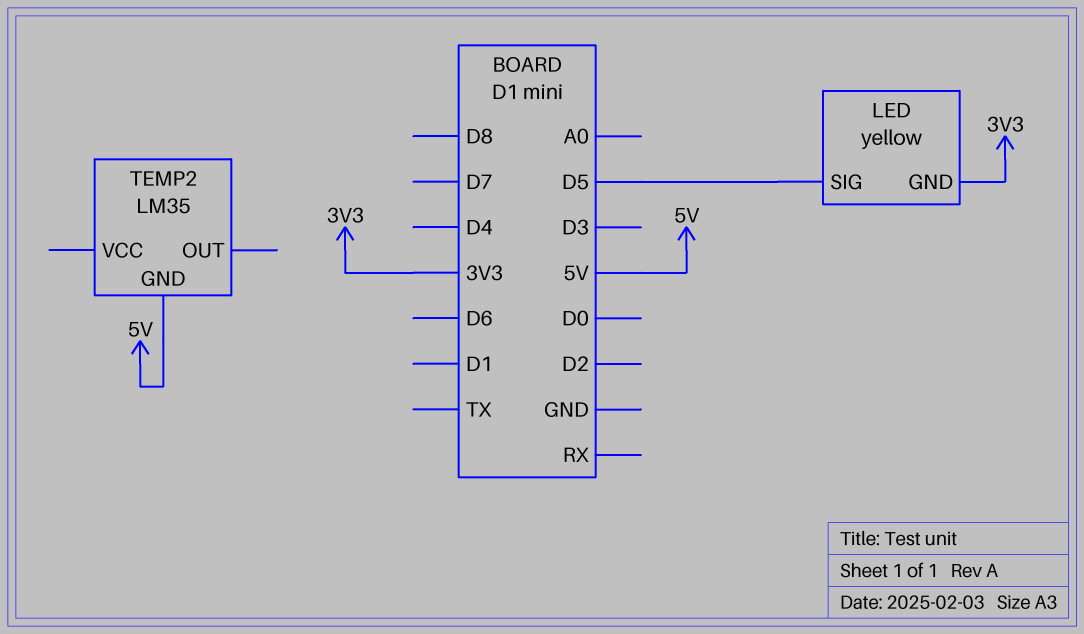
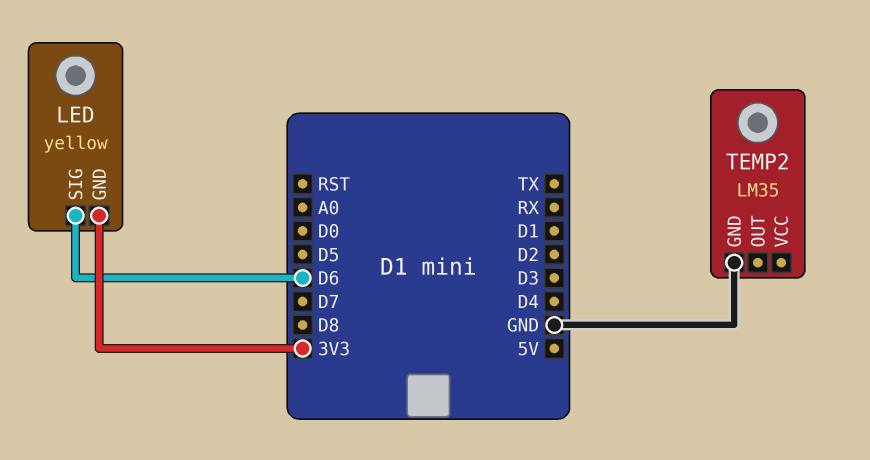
LED pin SIG: D5 -> D6
TEMP2 pin GND: 5V -> GND

